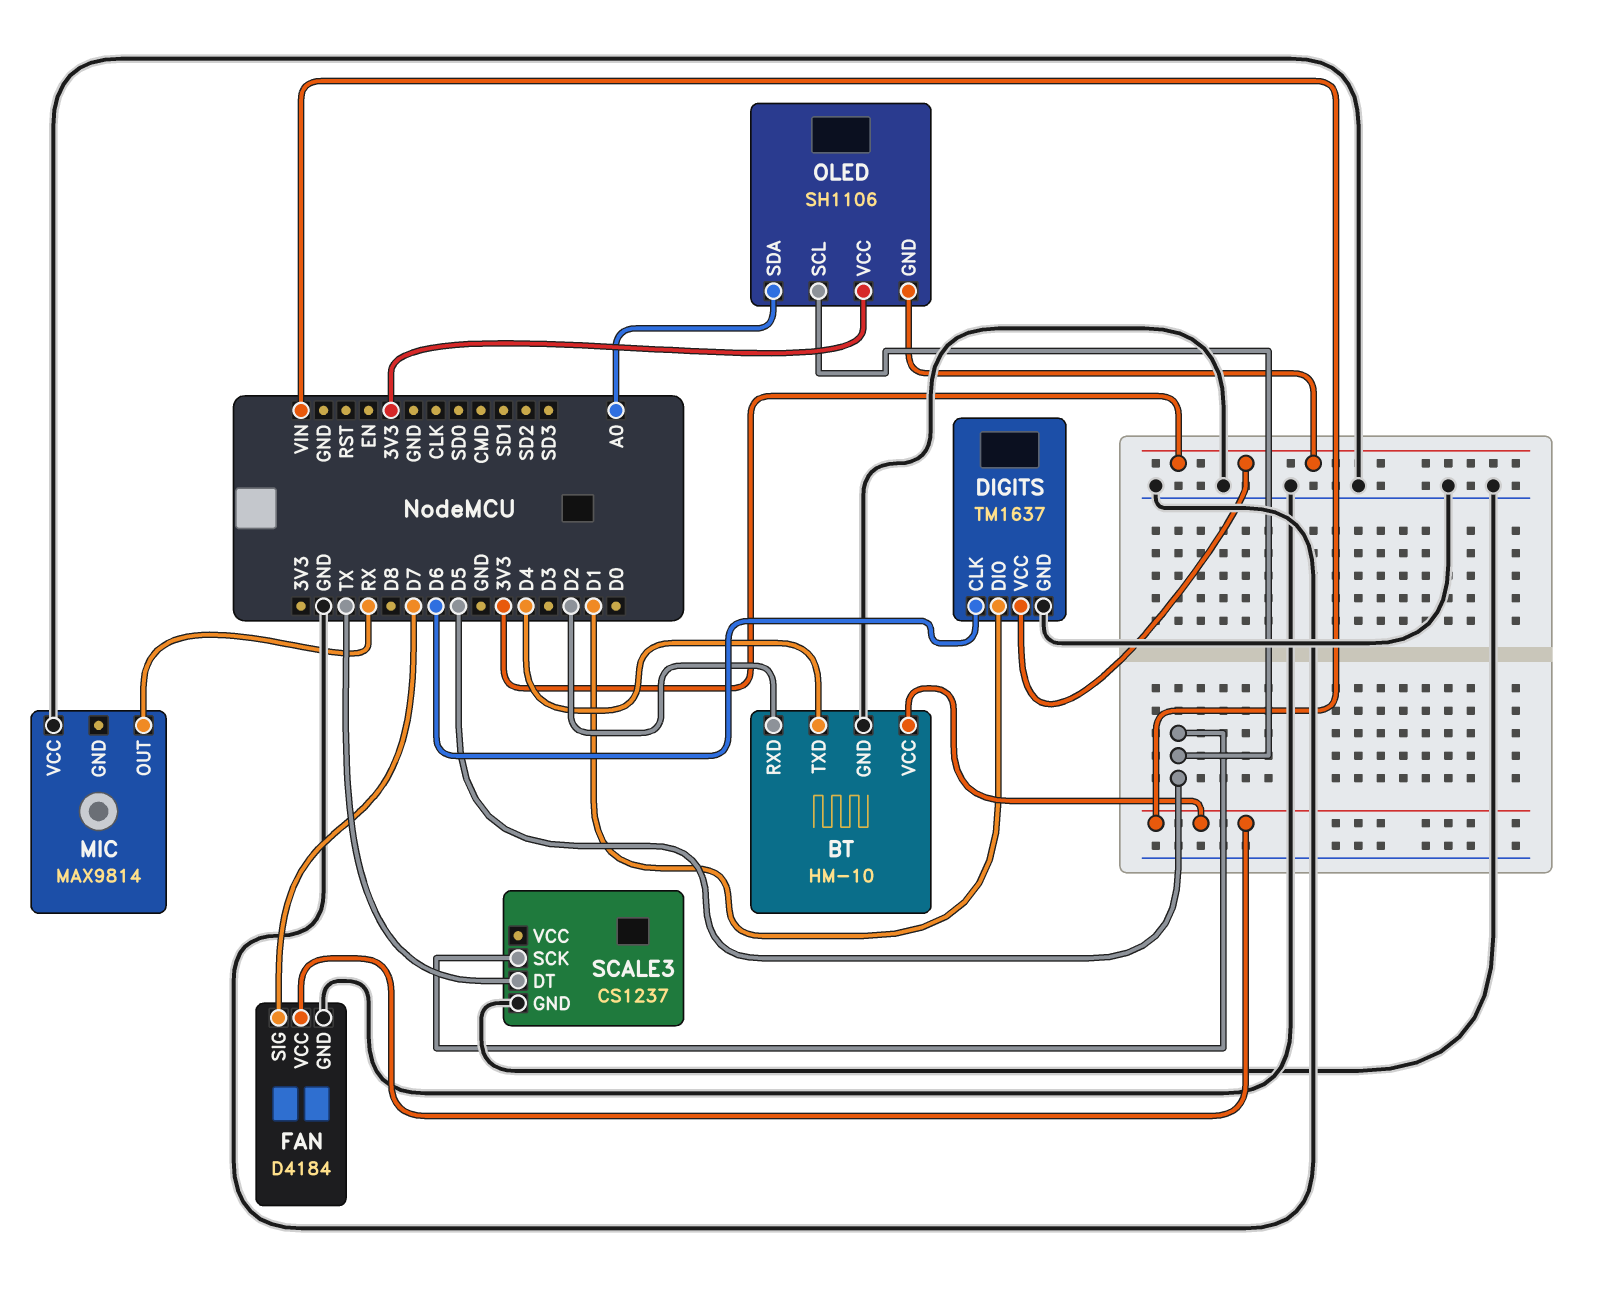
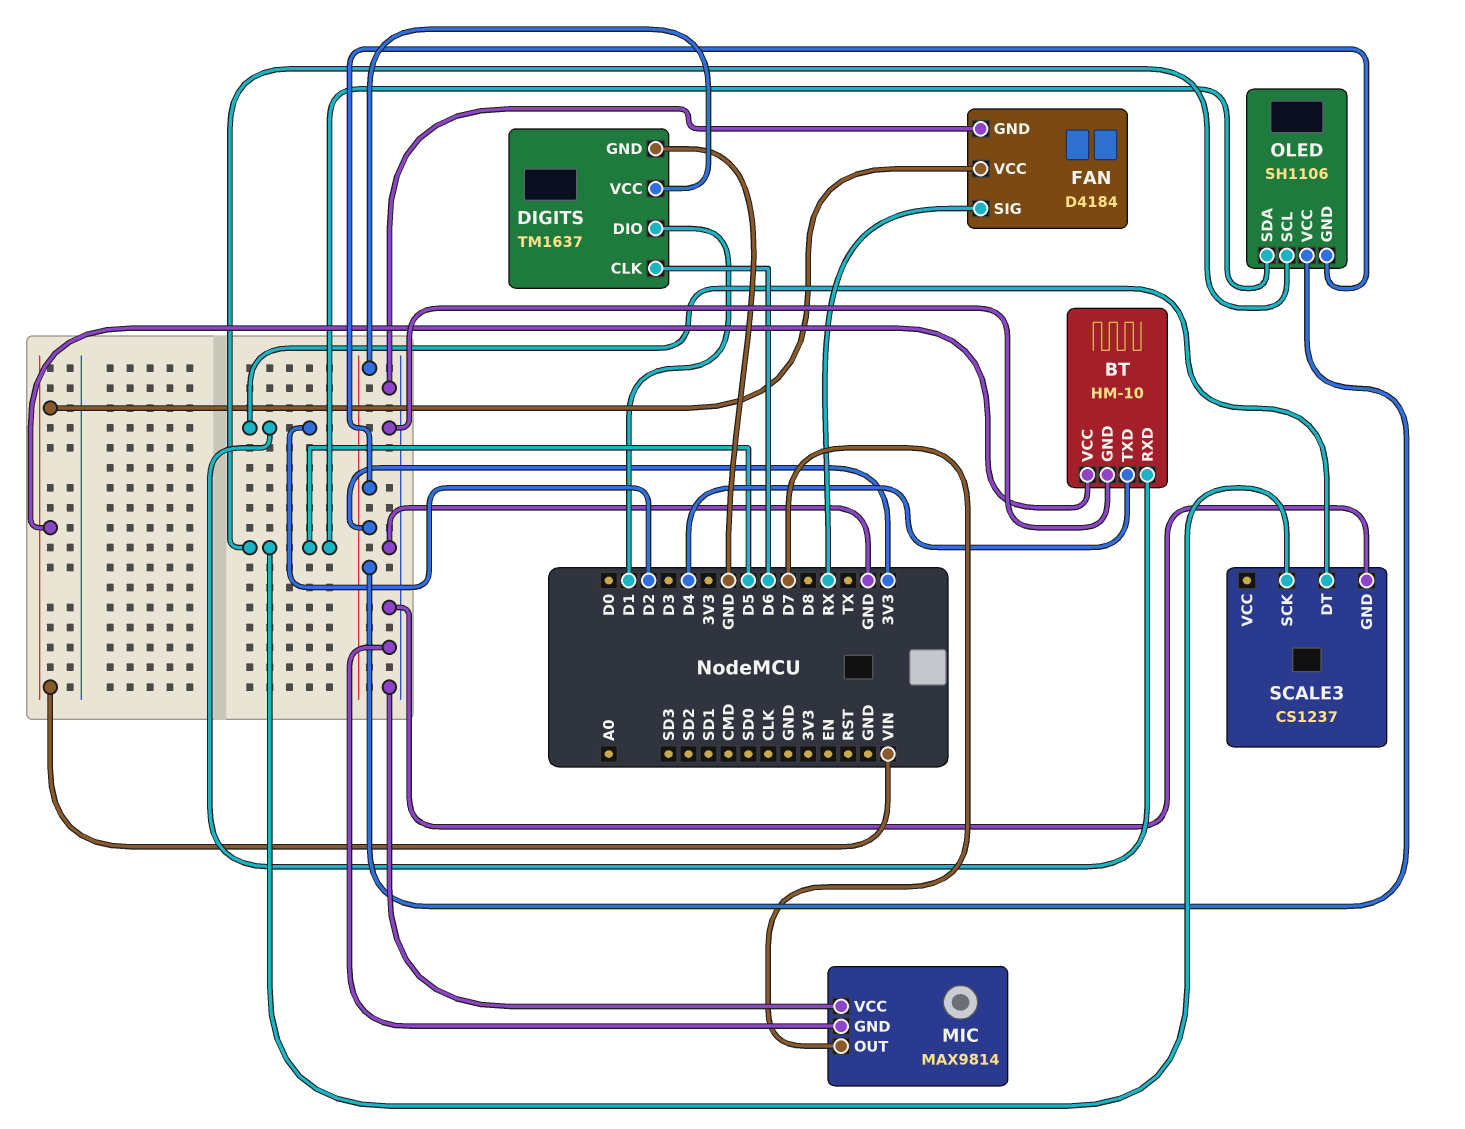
FAN pin SIG: D7 -> RX
MIC pin GND: none -> GND
MIC pin OUT: RX -> D7
OLED pin SDA: A0 -> D5
SCALE3 pin DT: TX -> D2

